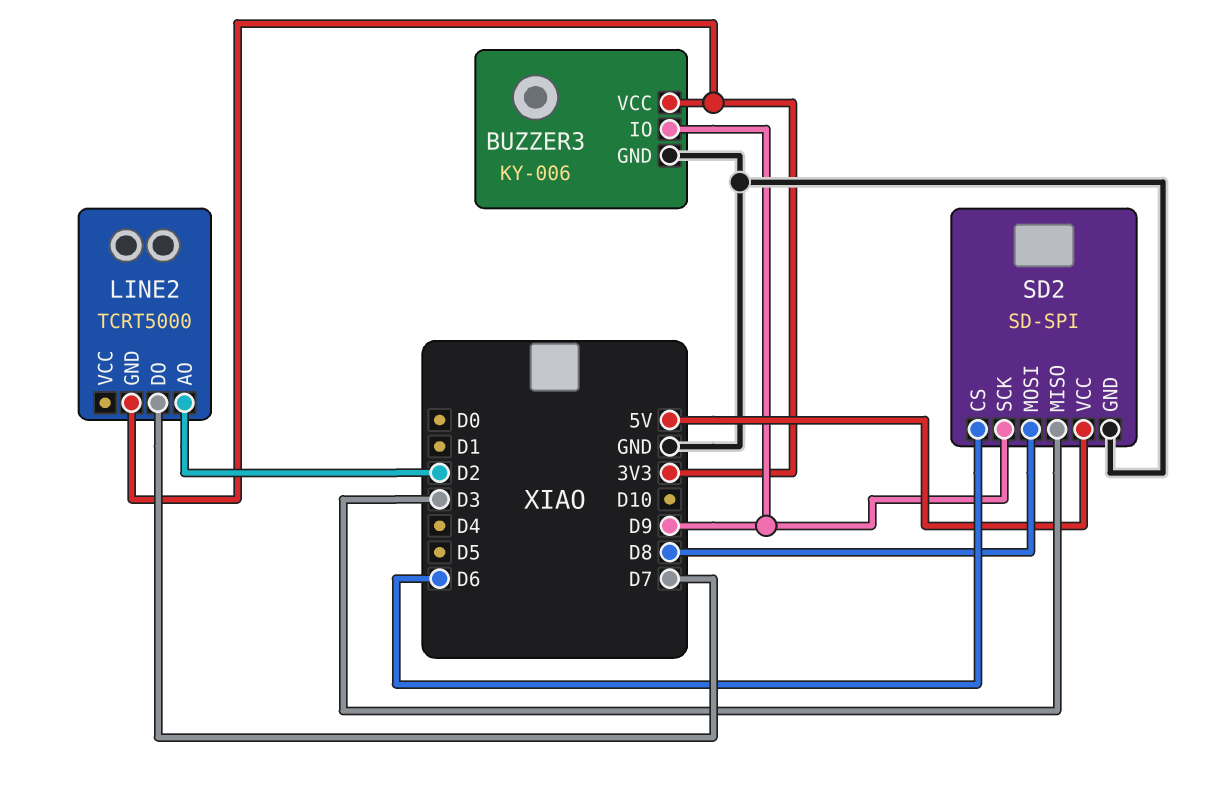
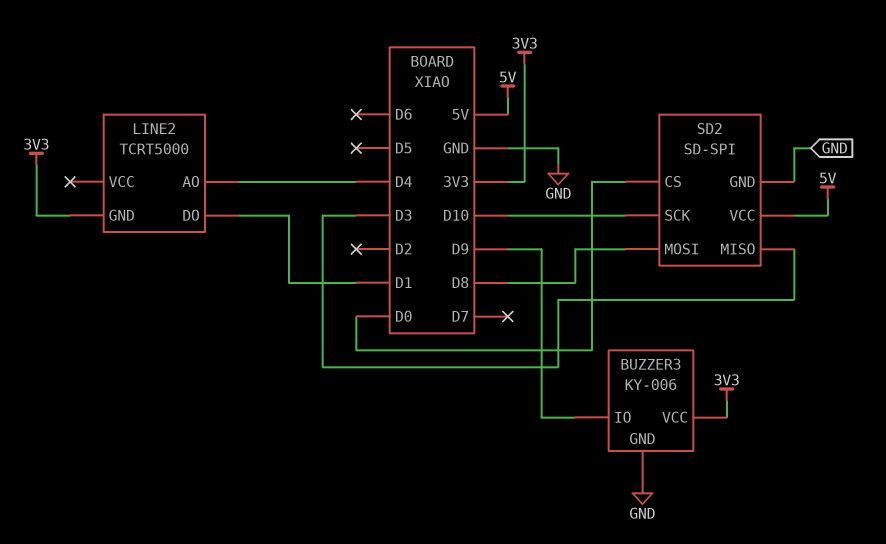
LINE2 pin AO: D2 -> D4
LINE2 pin DO: D7 -> D1
SD2 pin CS: D6 -> D0
SD2 pin SCK: D9 -> D10

